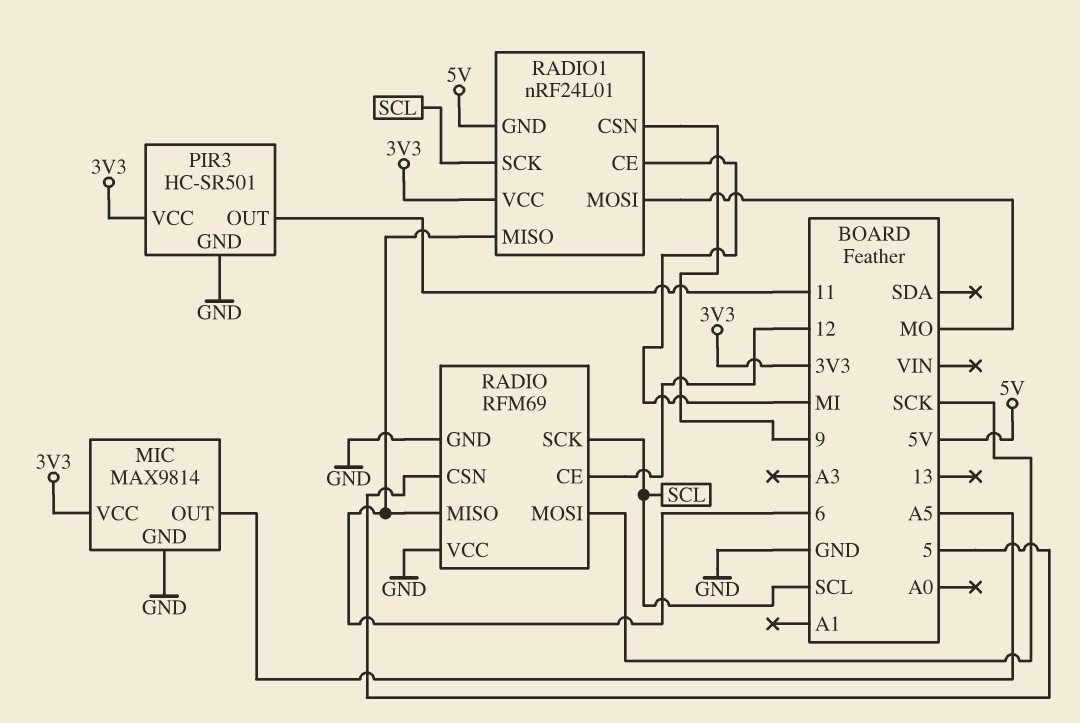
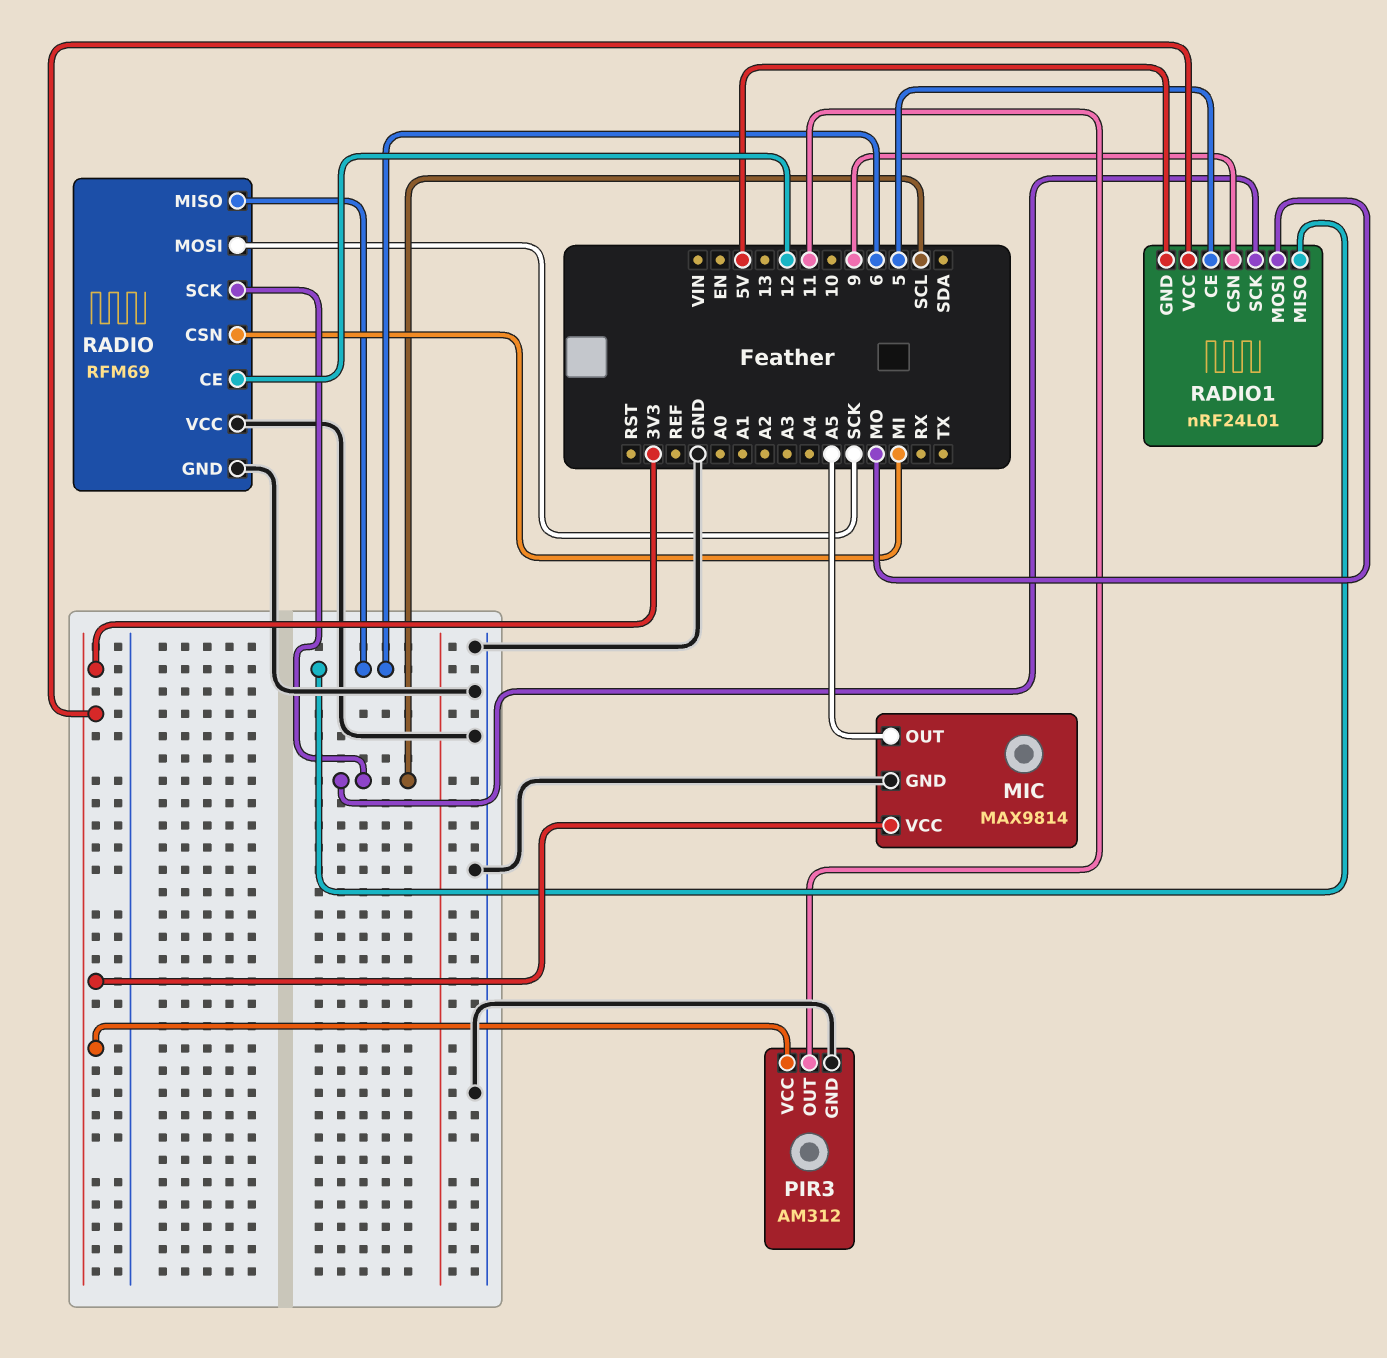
PIR3: HC-SR501 -> AM312
RADIO pin CSN: 5 -> MI
RADIO1 pin CE: MI -> 5

